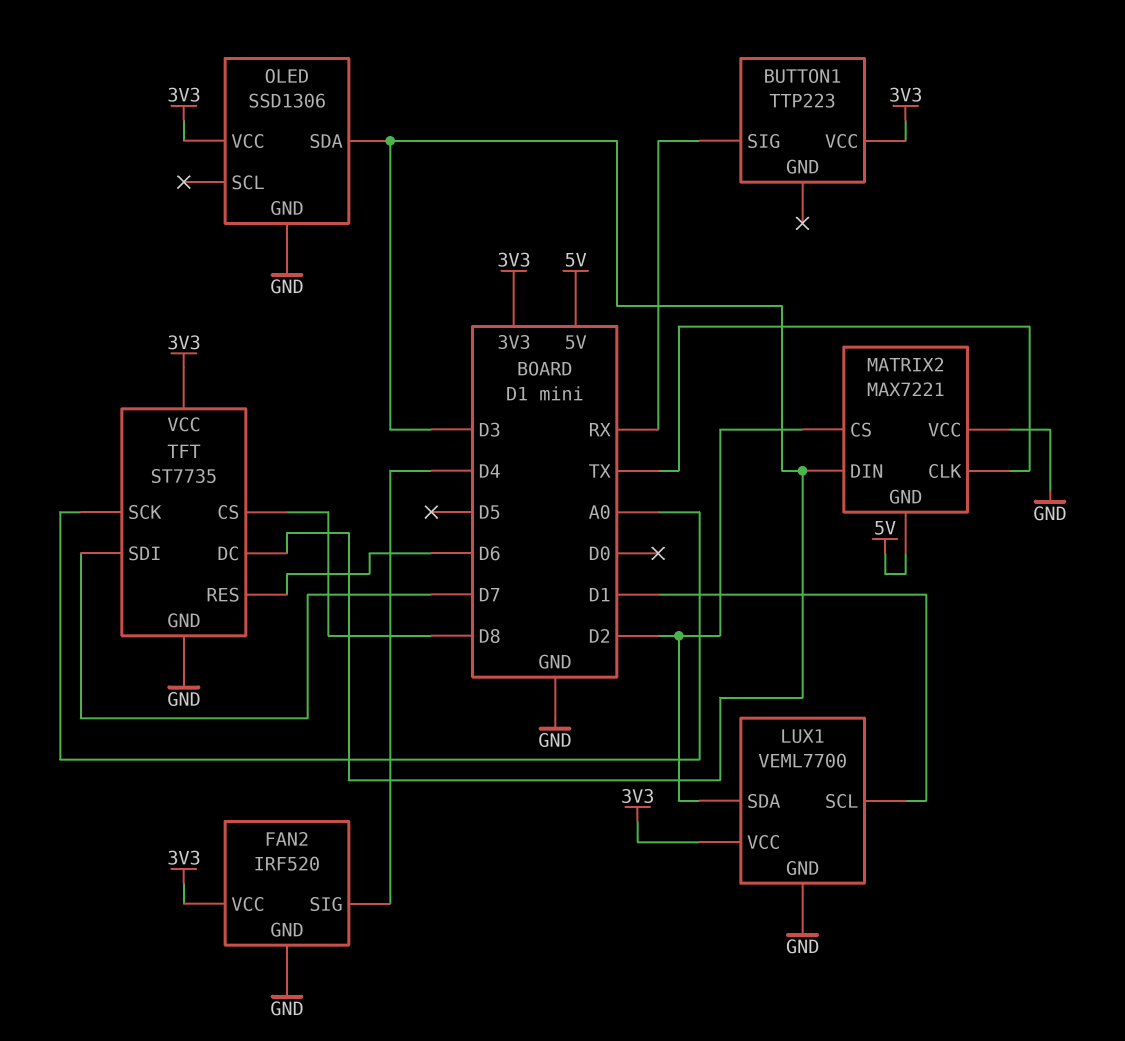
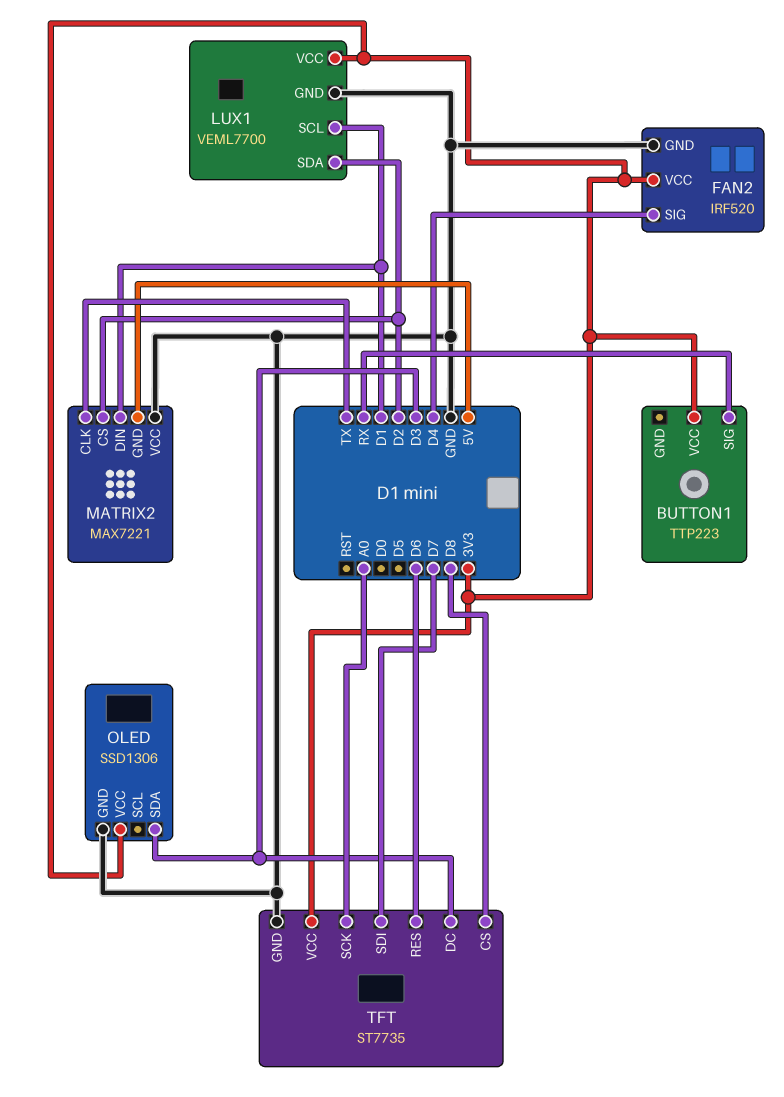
MATRIX2 pin DIN: D3 -> D1

